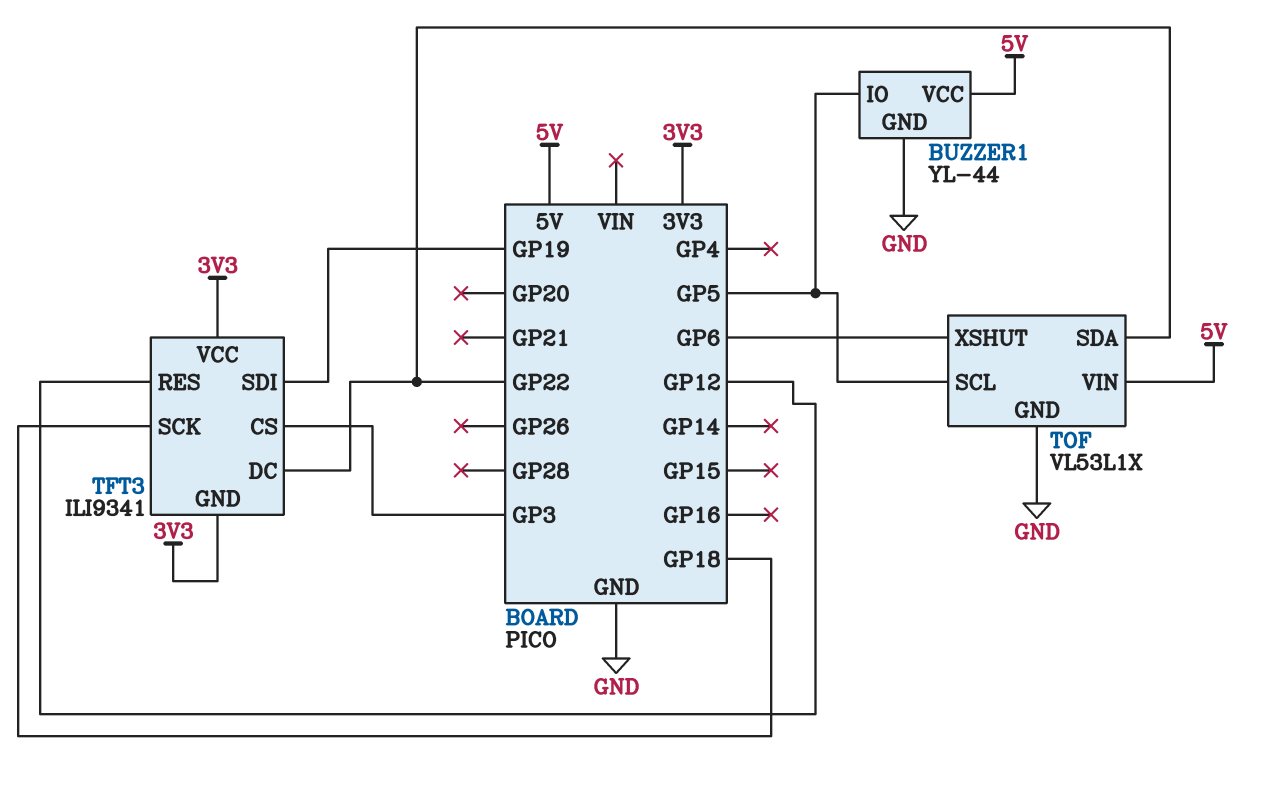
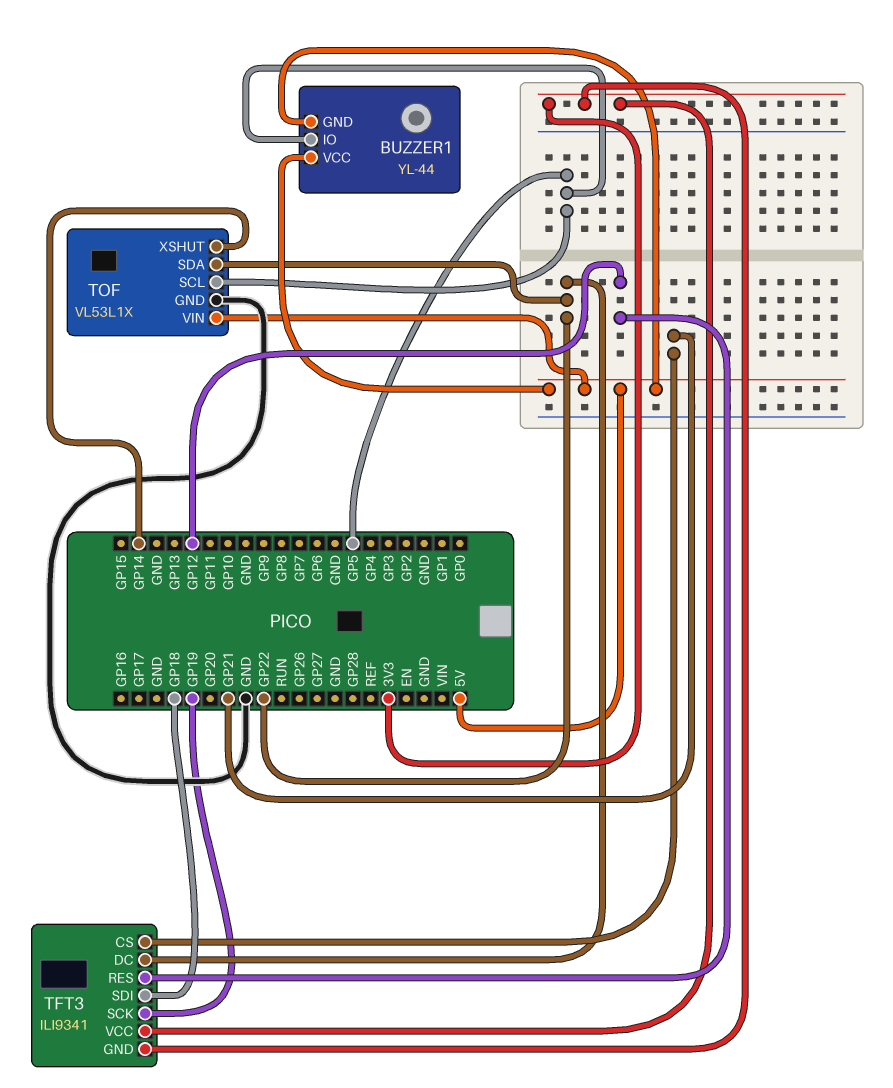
BUZZER1 pin GND: GND -> 5V
TFT3 pin CS: GP3 -> GP21
TFT3 pin SCK: GP18 -> GP19
TFT3 pin SDI: GP19 -> GP18
TOF pin XSHUT: GP6 -> GP14

